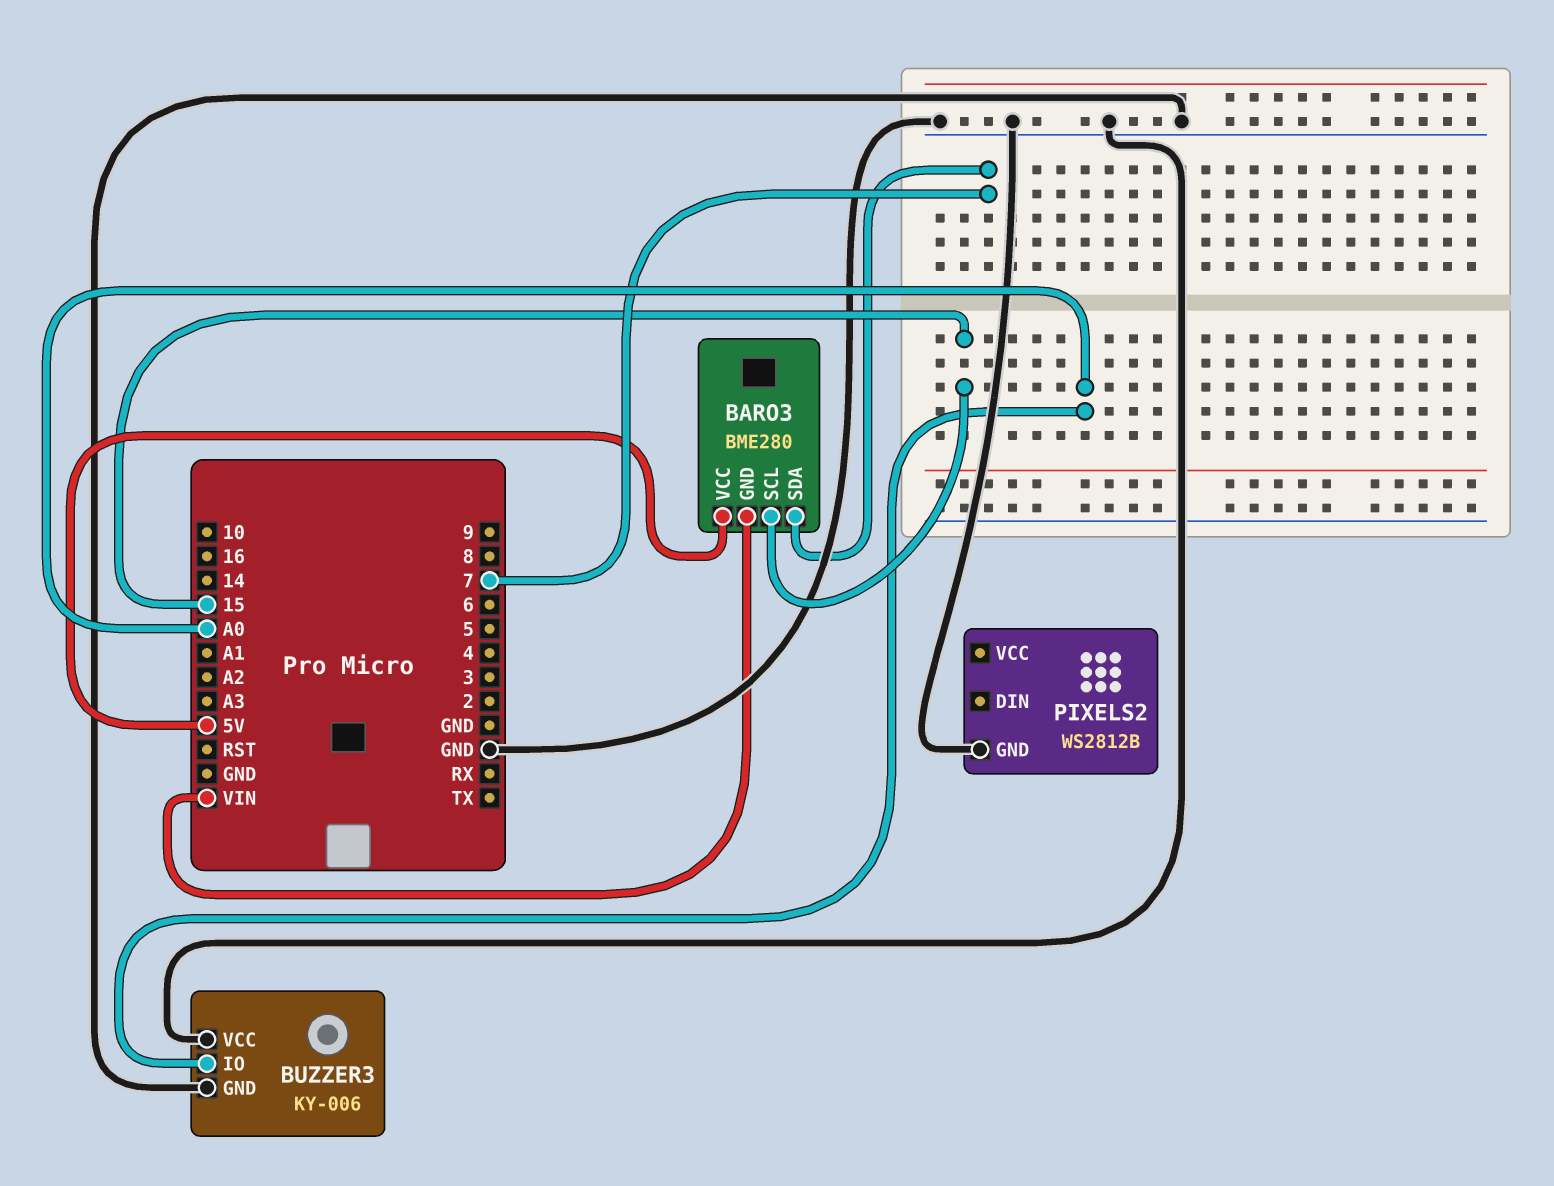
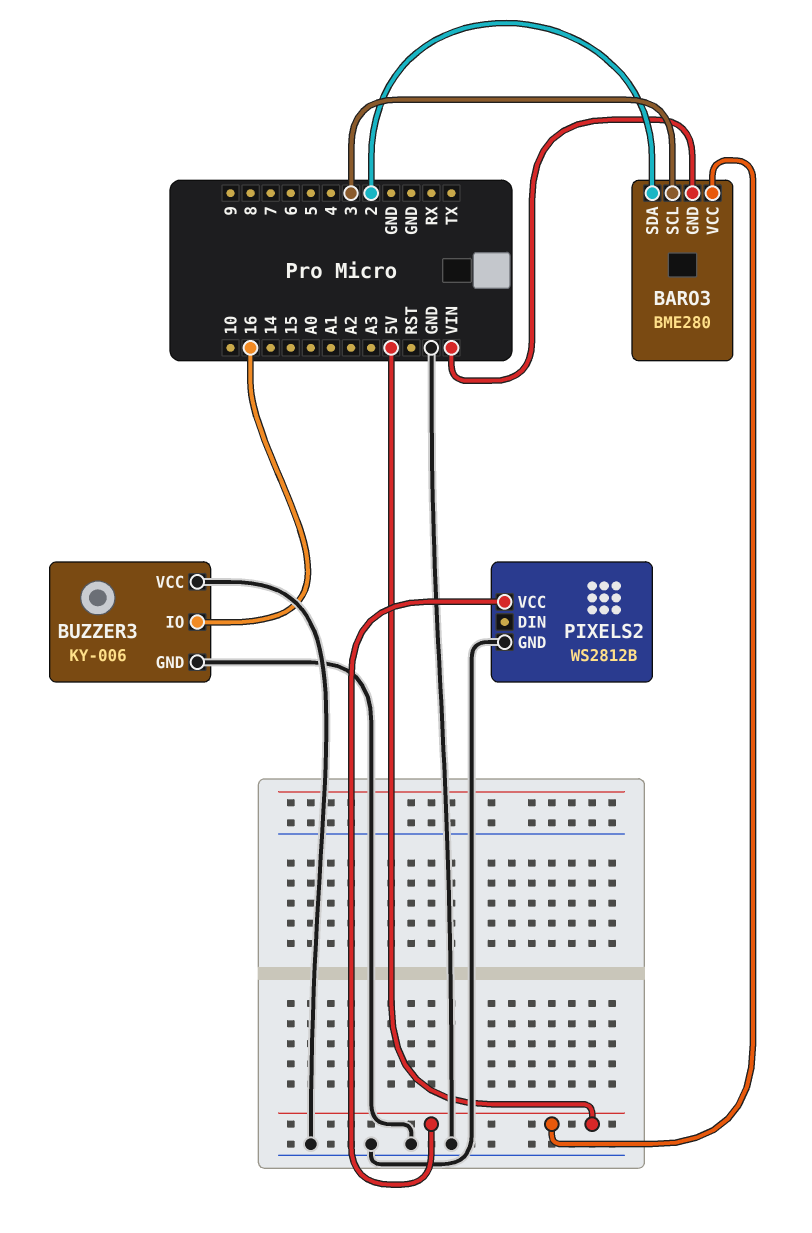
BARO3 pin SCL: 15 -> 3
BARO3 pin SDA: 7 -> 2
BUZZER3 pin IO: A0 -> 16
PIXELS2 pin VCC: none -> 5V

